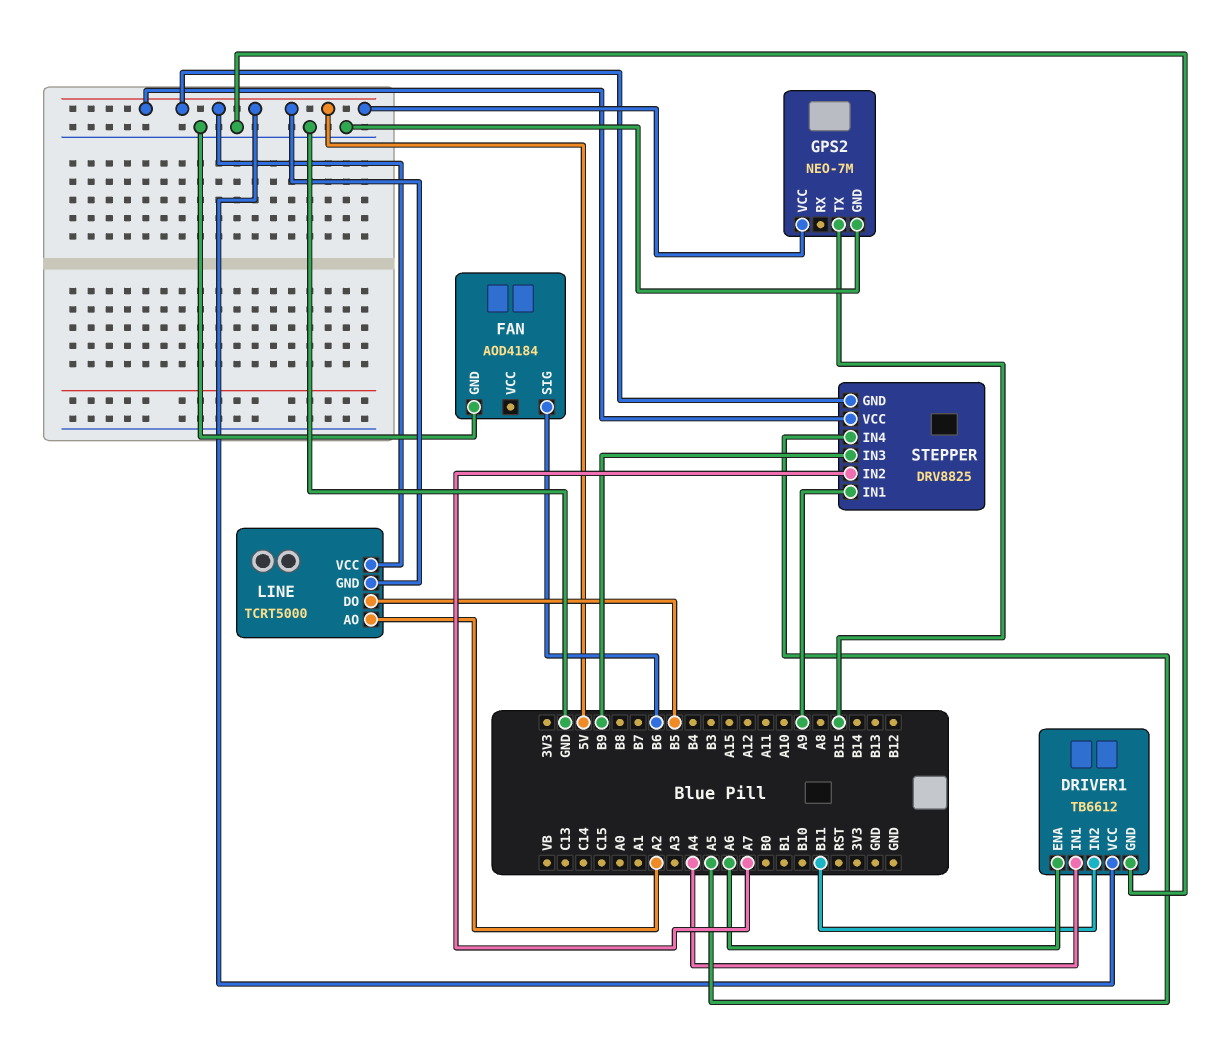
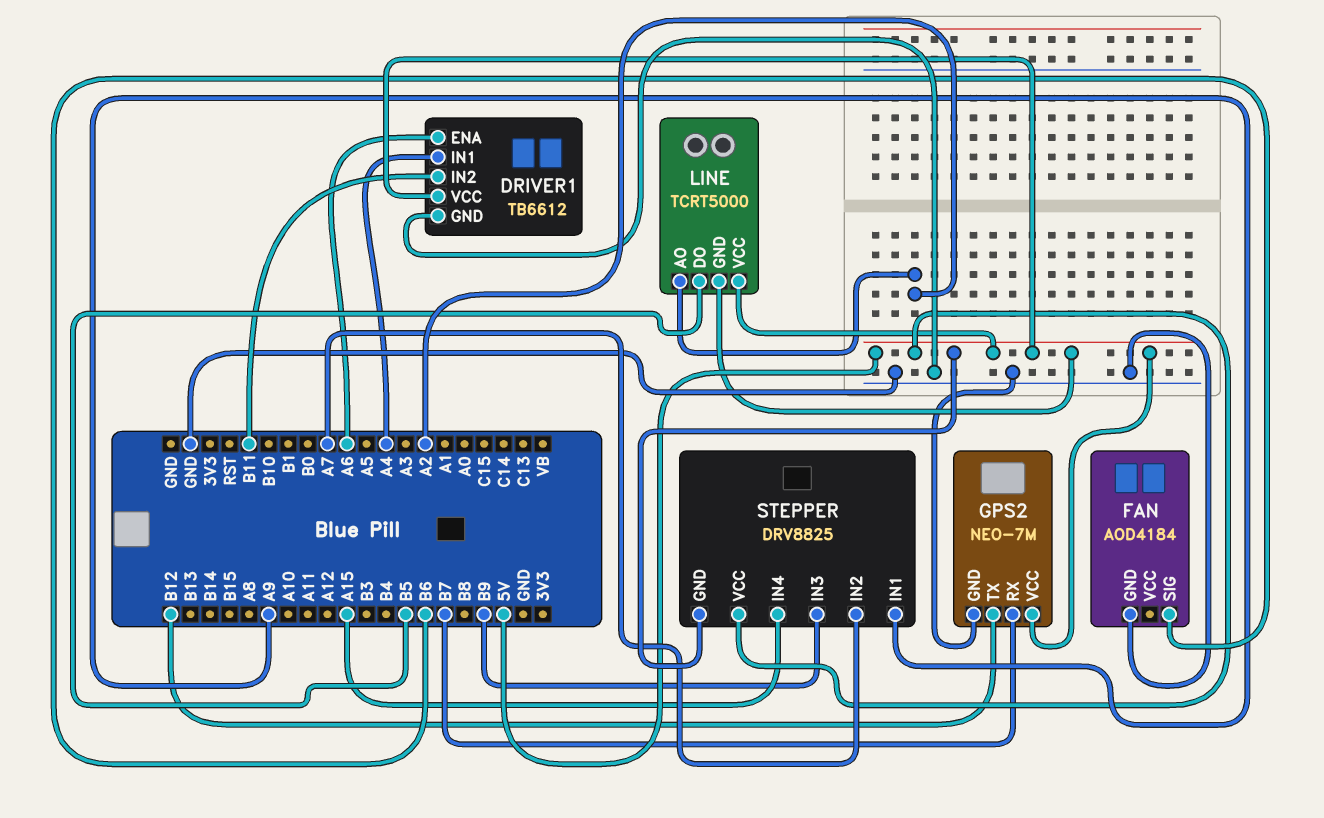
GPS2 pin RX: none -> B7
GPS2 pin TX: B15 -> B12
STEPPER pin IN4: A5 -> A15

